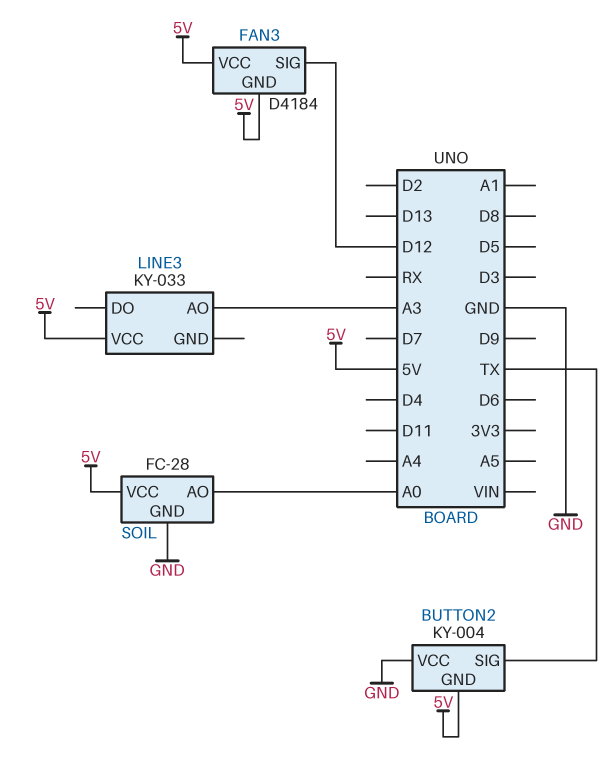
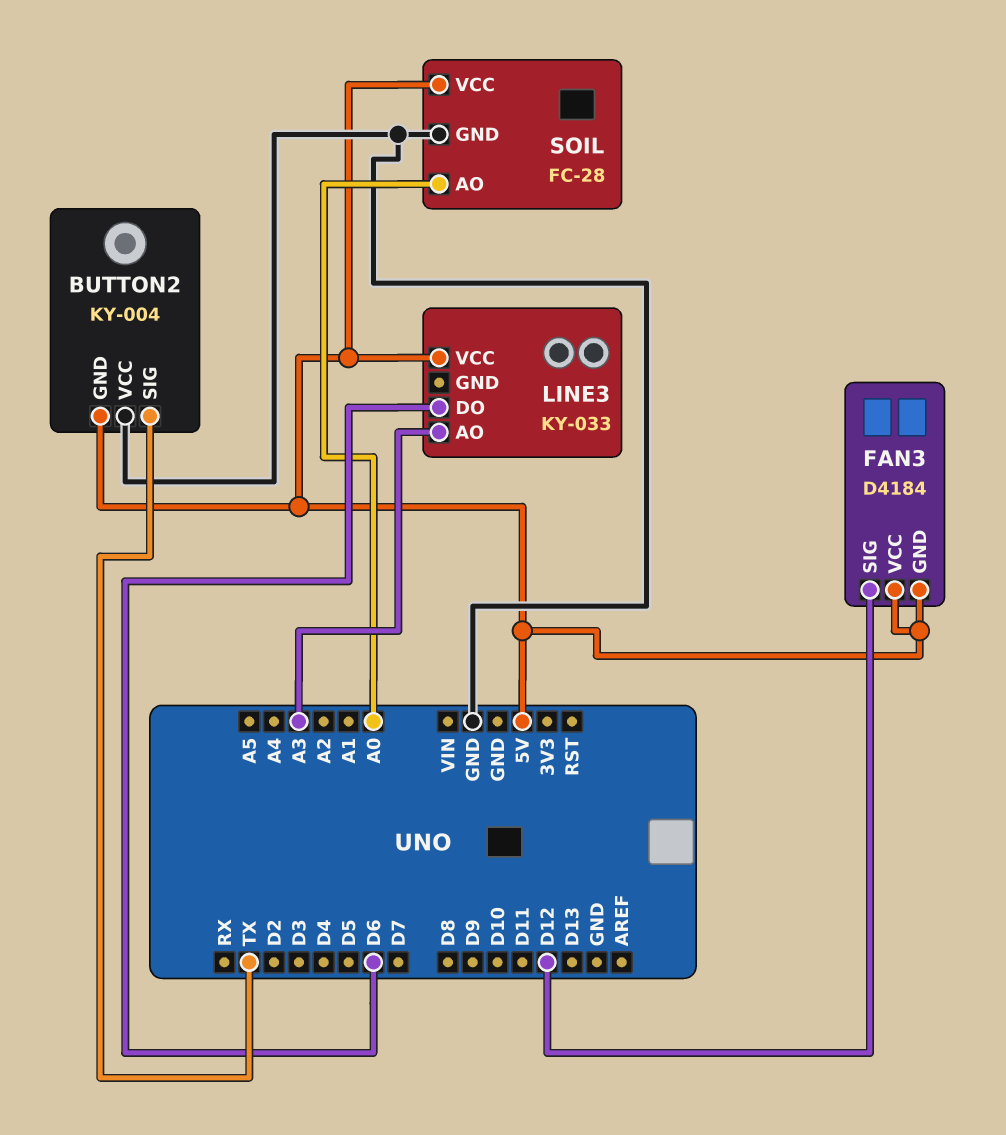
LINE3 pin DO: none -> D6

